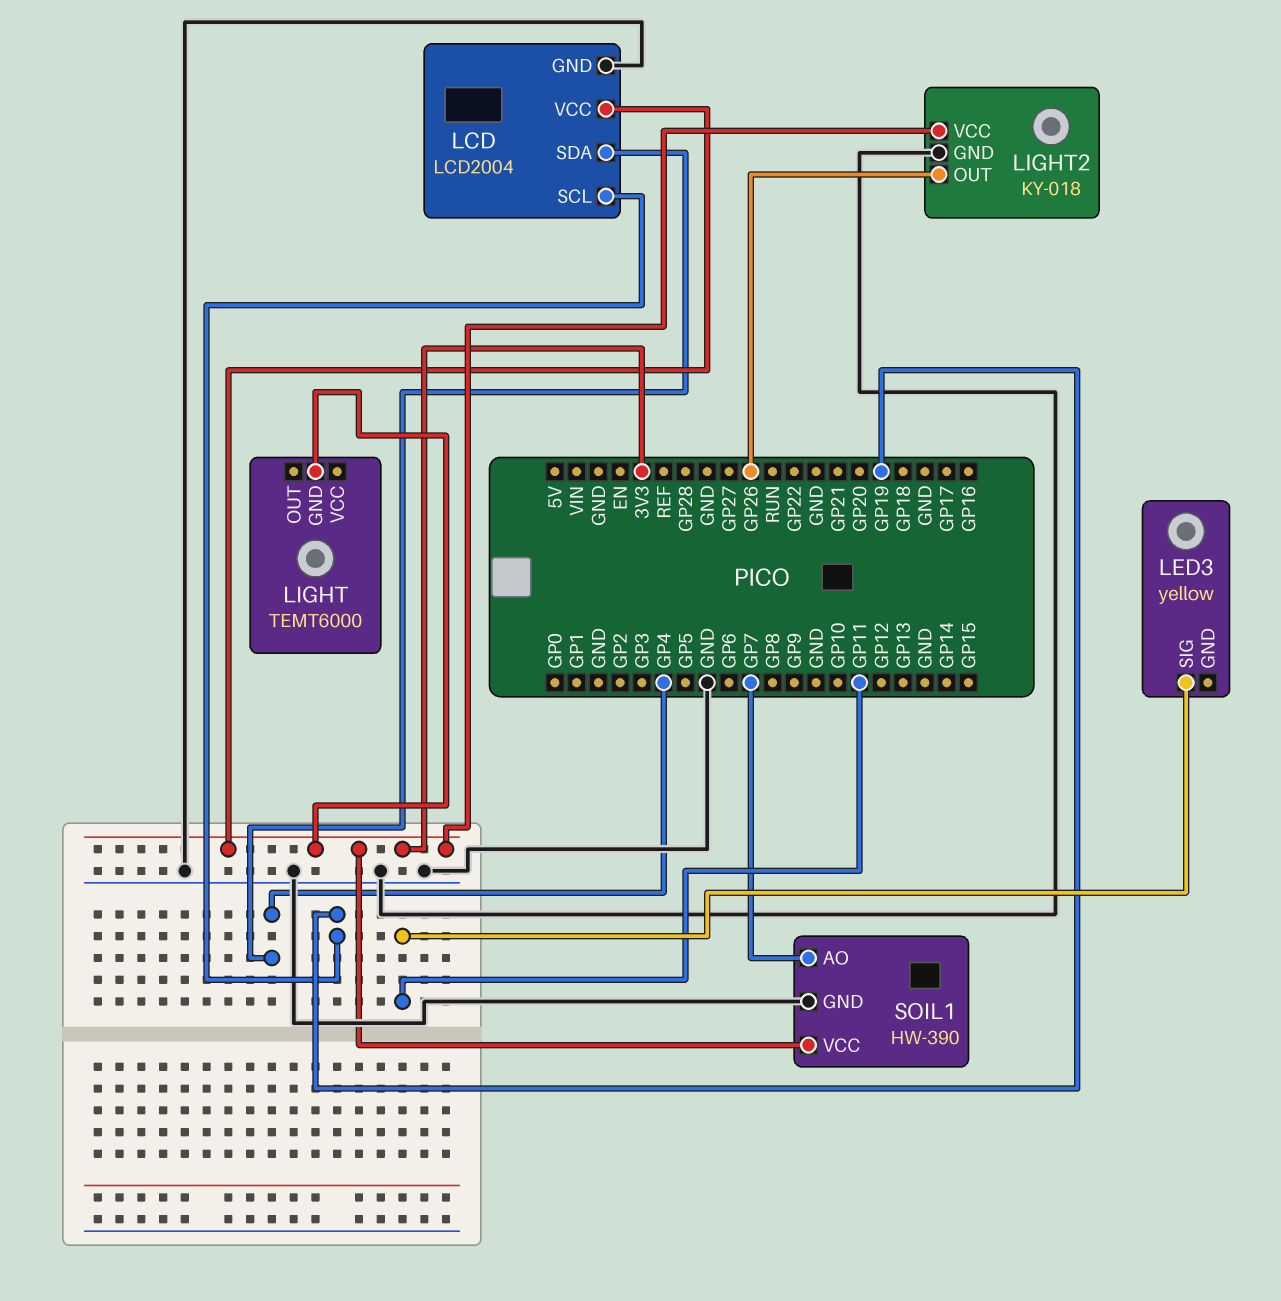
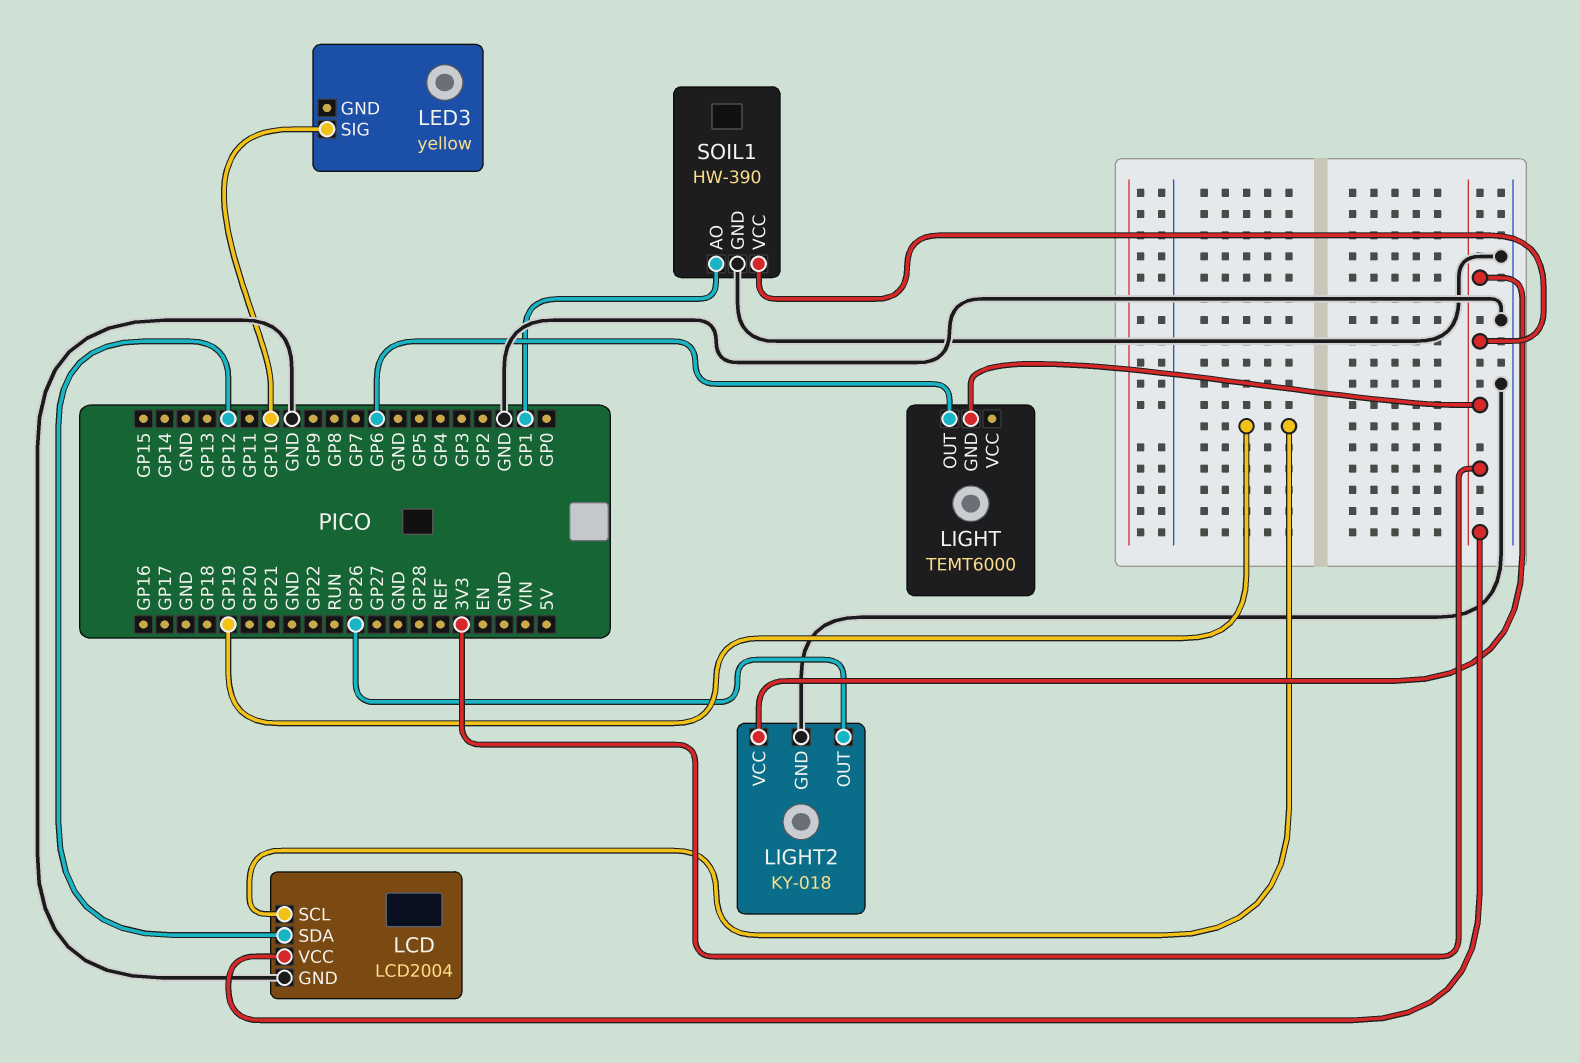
LCD pin SDA: GP4 -> GP12
LED3 pin SIG: GP11 -> GP10
LIGHT pin OUT: none -> GP6
SOIL1 pin AO: GP7 -> GP1

